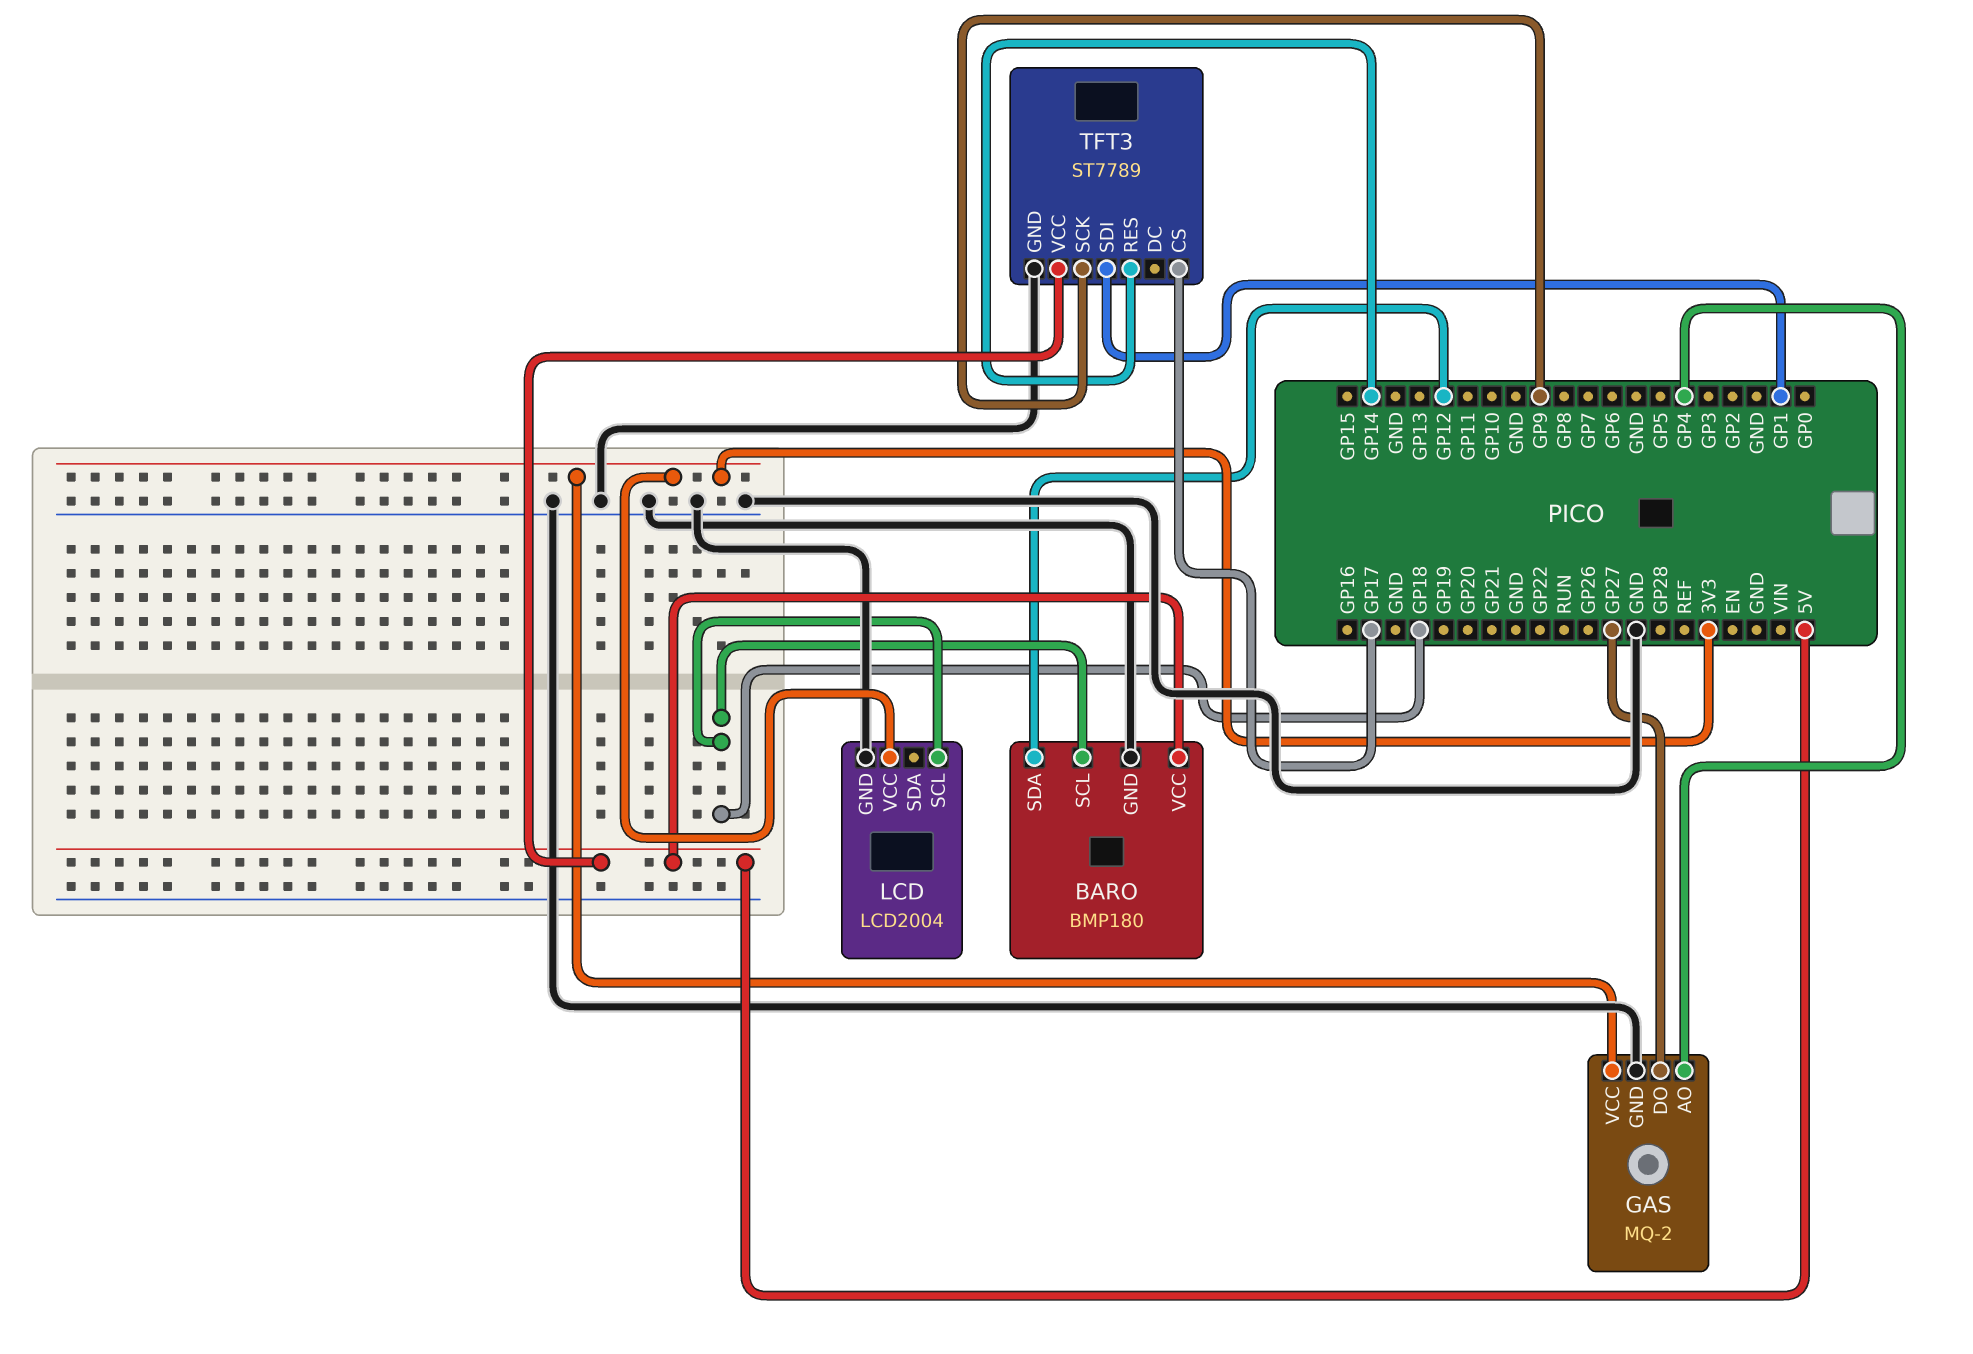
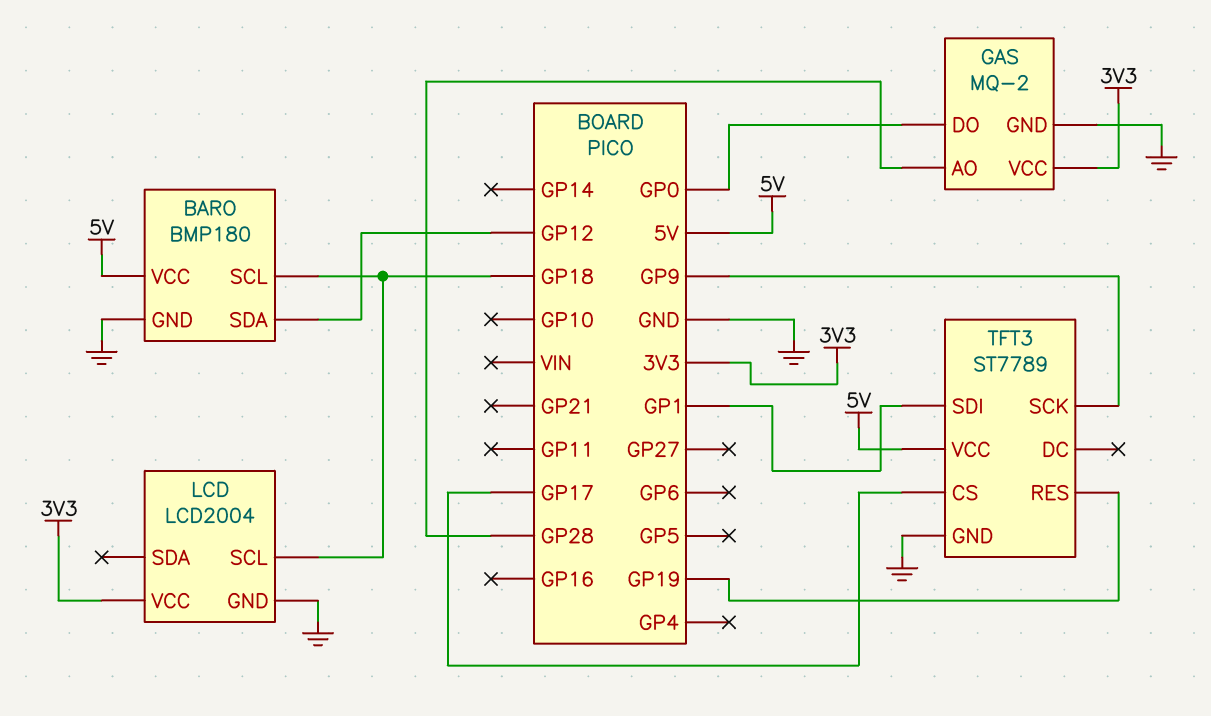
GAS pin AO: GP4 -> GP28
GAS pin DO: GP27 -> GP0
TFT3 pin RES: GP14 -> GP19

